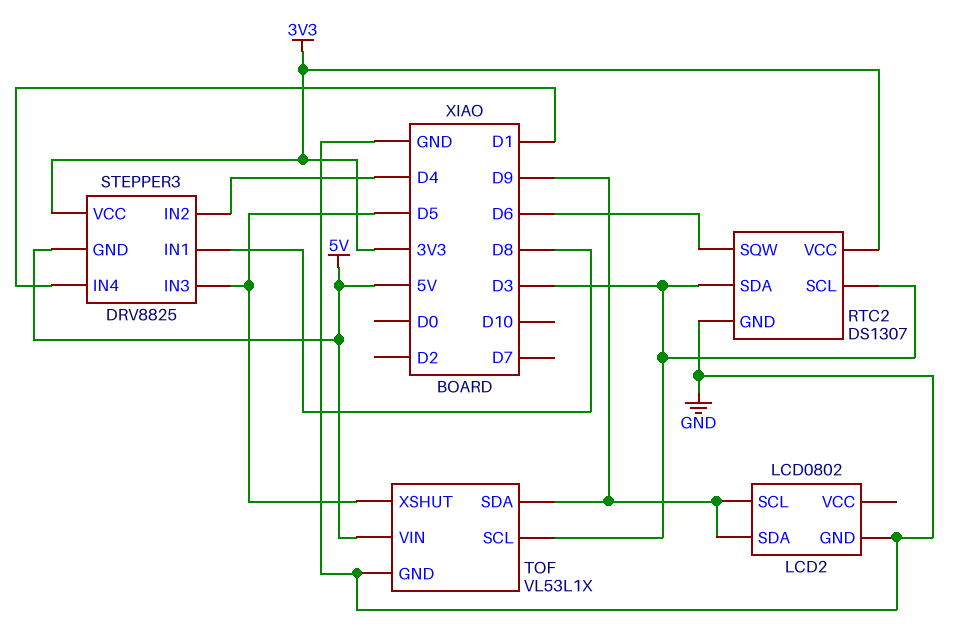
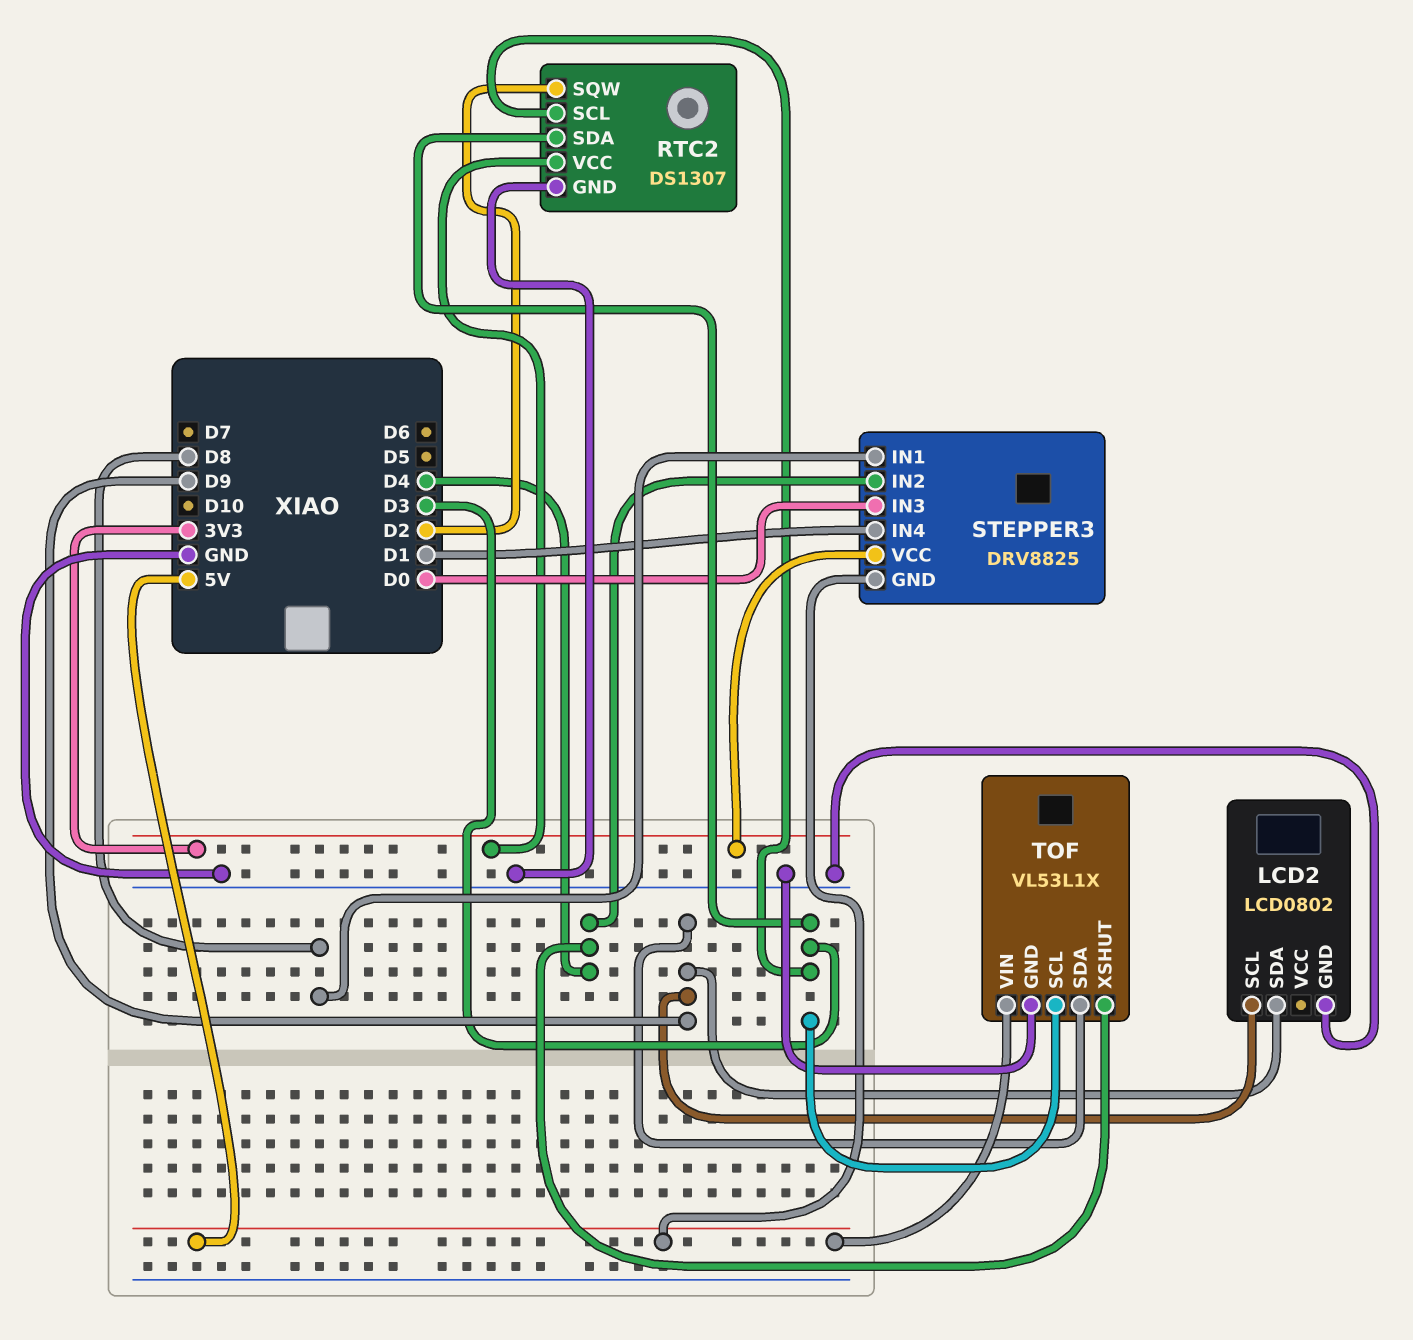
RTC2 pin SQW: D6 -> D2
STEPPER3 pin IN3: D5 -> D0
TOF pin XSHUT: D5 -> D4

